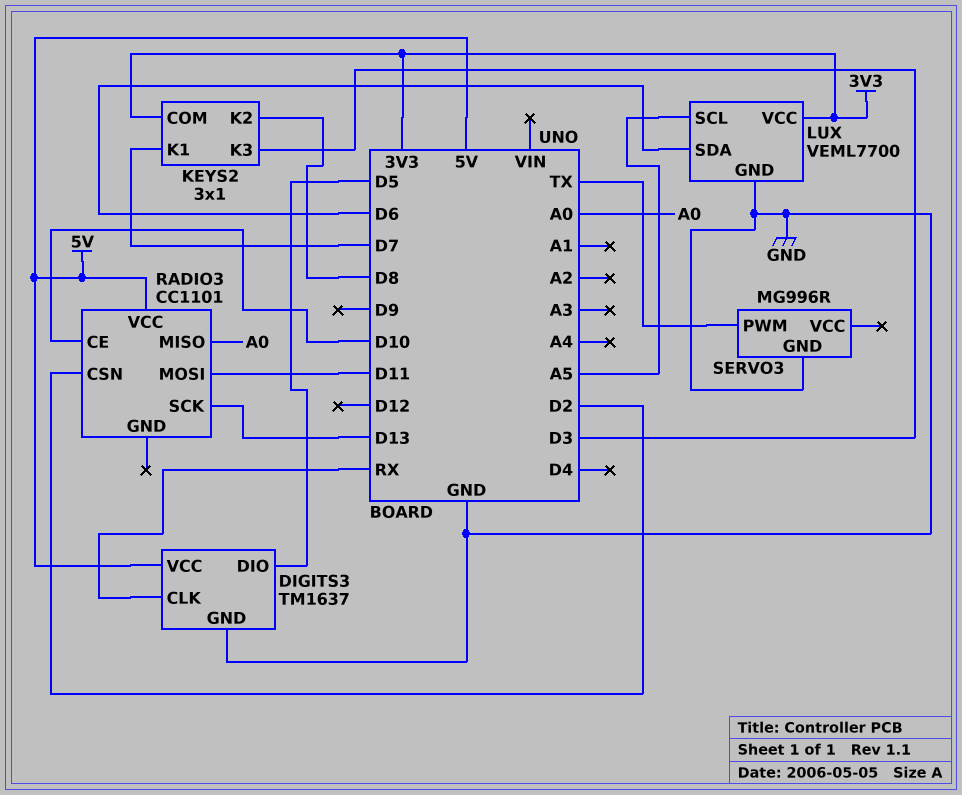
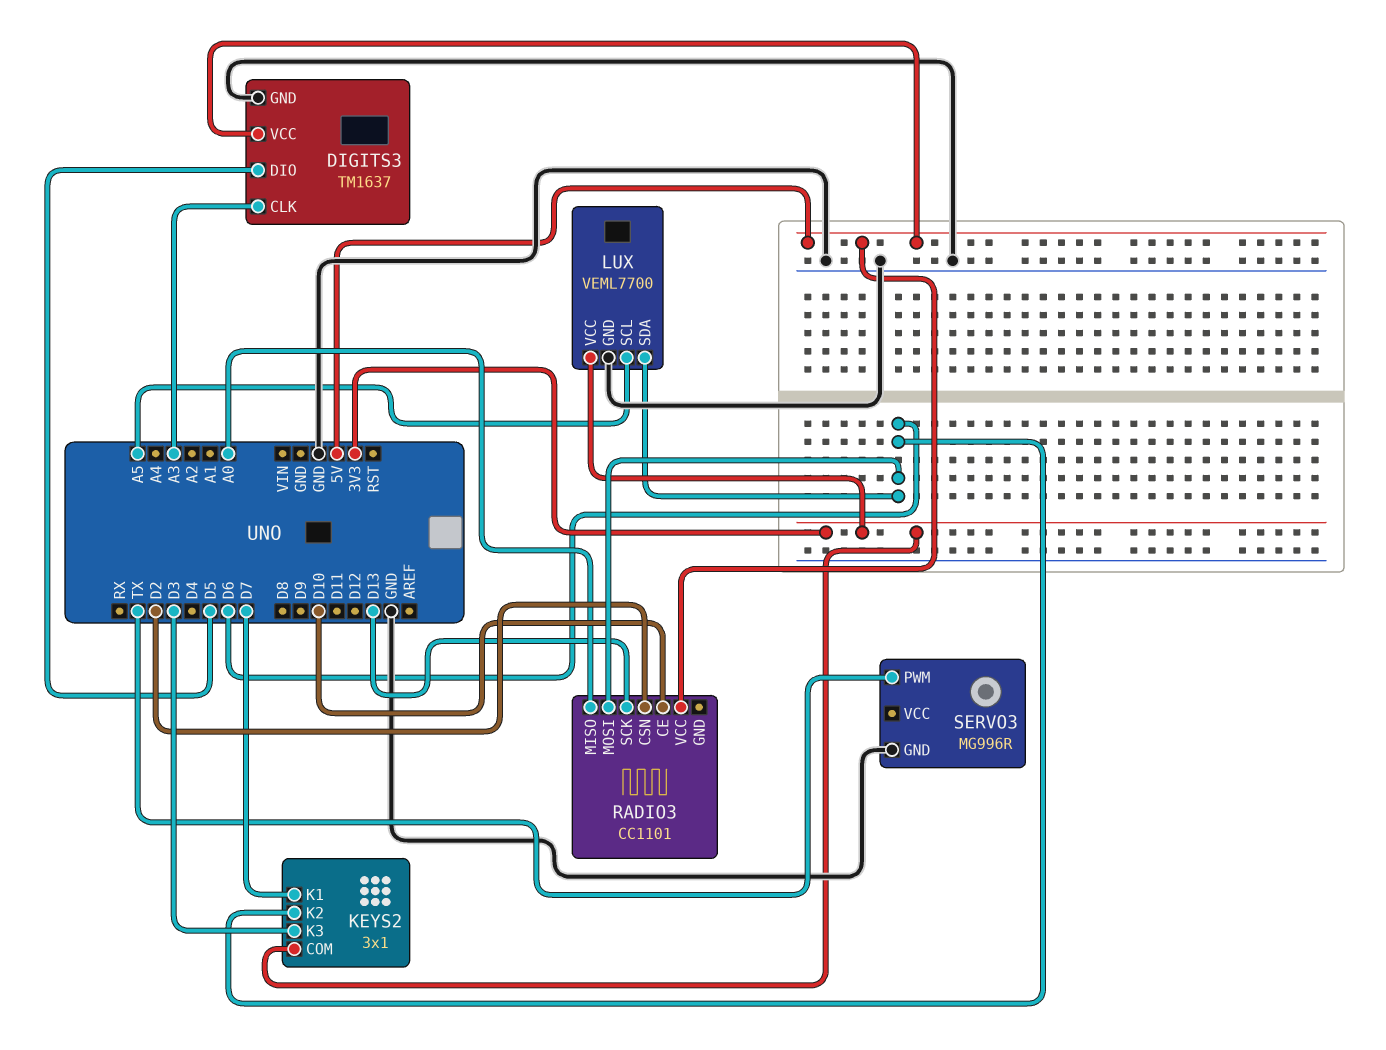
DIGITS3 pin CLK: RX -> A3
KEYS2 pin K2: D8 -> D6
RADIO3 pin MOSI: D11 -> D6

